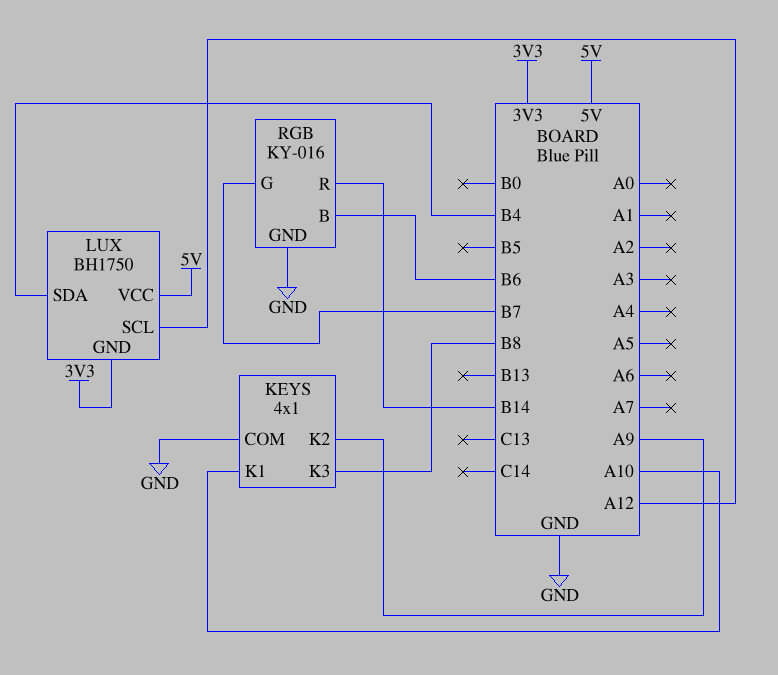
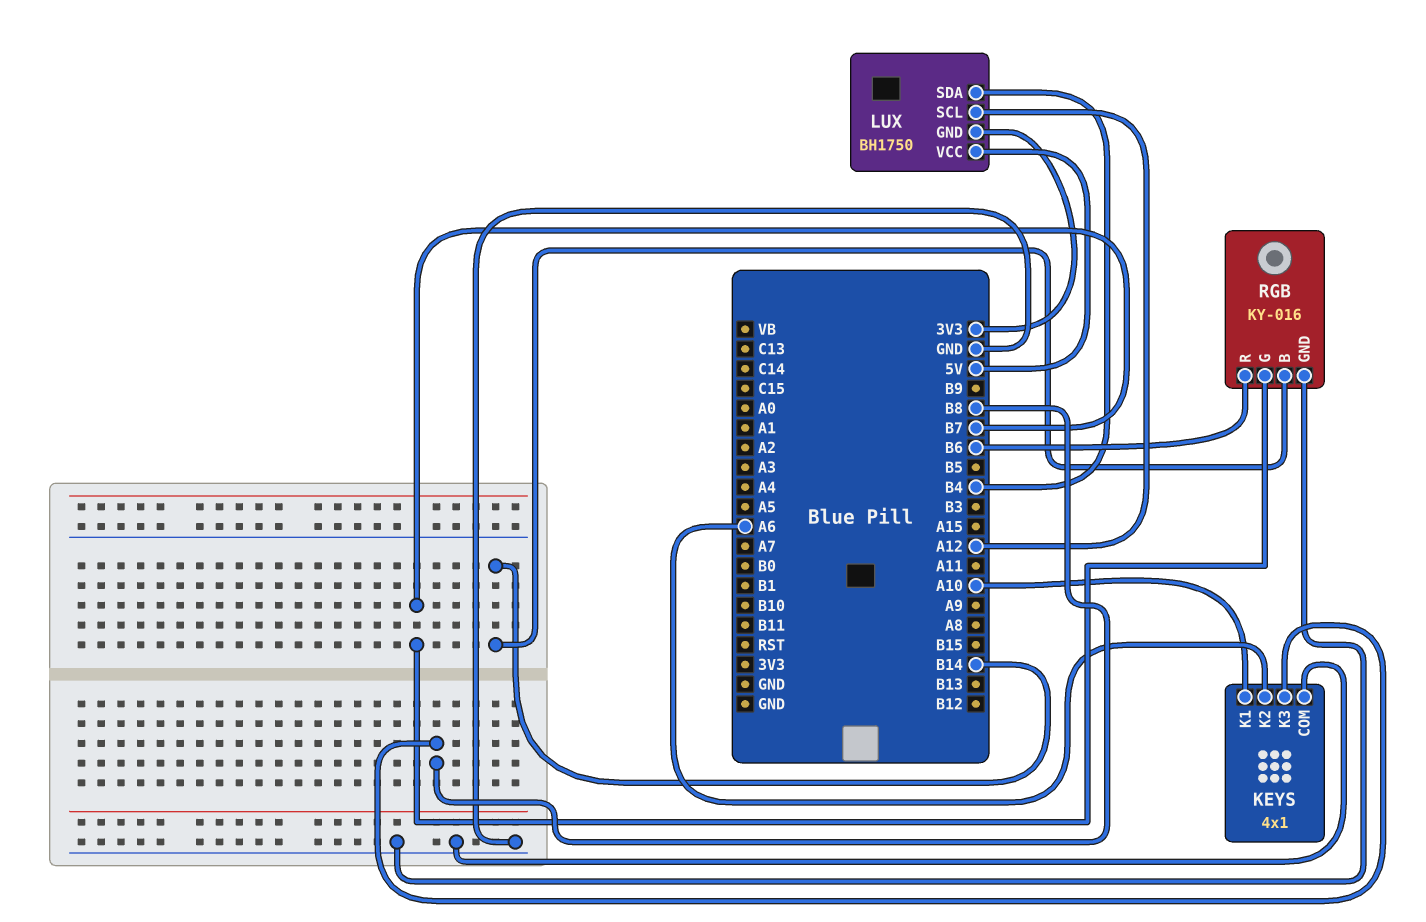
KEYS pin K2: A9 -> A6
RGB pin B: B6 -> B14
RGB pin R: B14 -> B6

